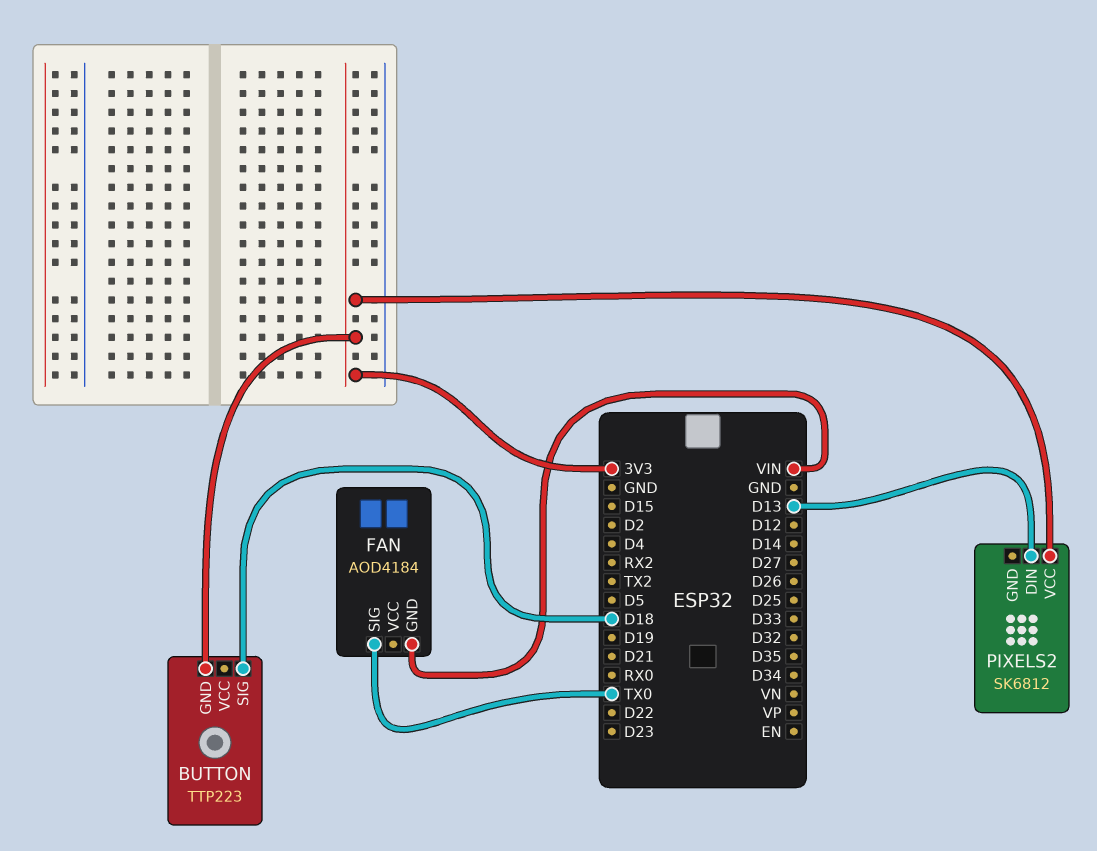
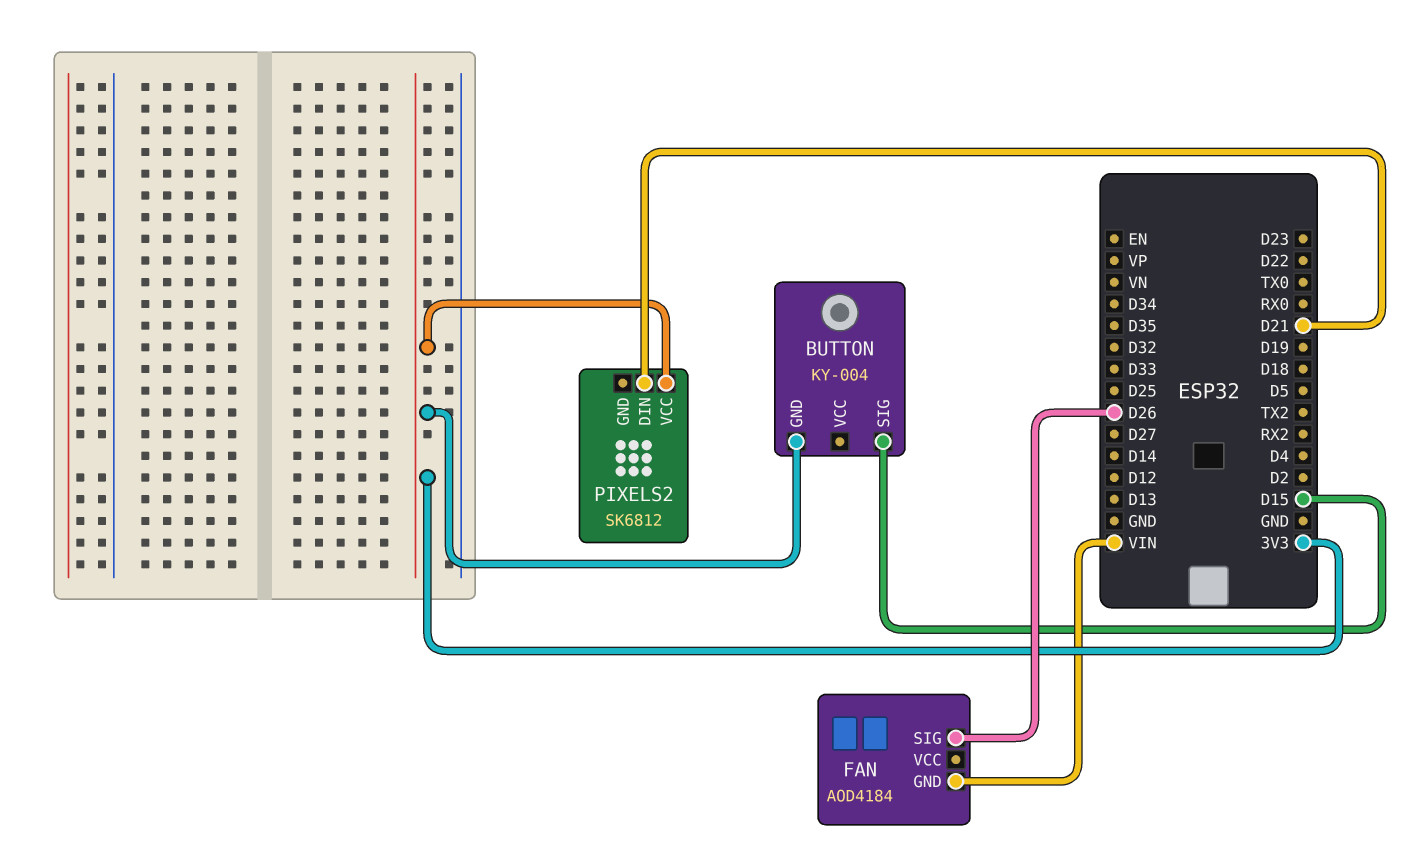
BUTTON: TTP223 -> KY-004
BUTTON pin SIG: D18 -> D15
FAN pin SIG: TX0 -> D26
PIXELS2 pin DIN: D13 -> D21

